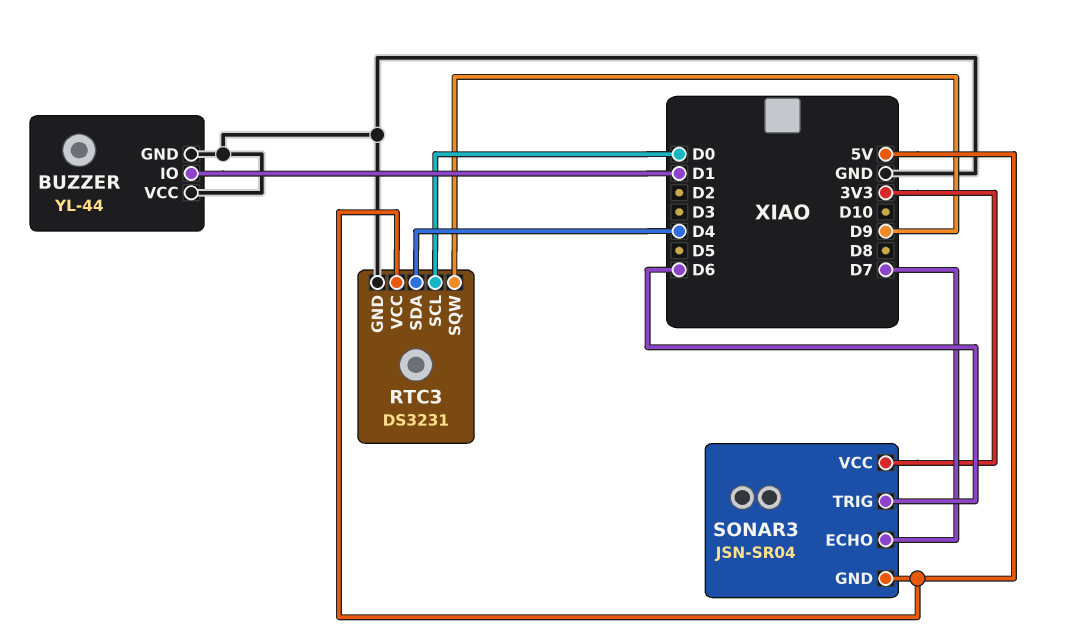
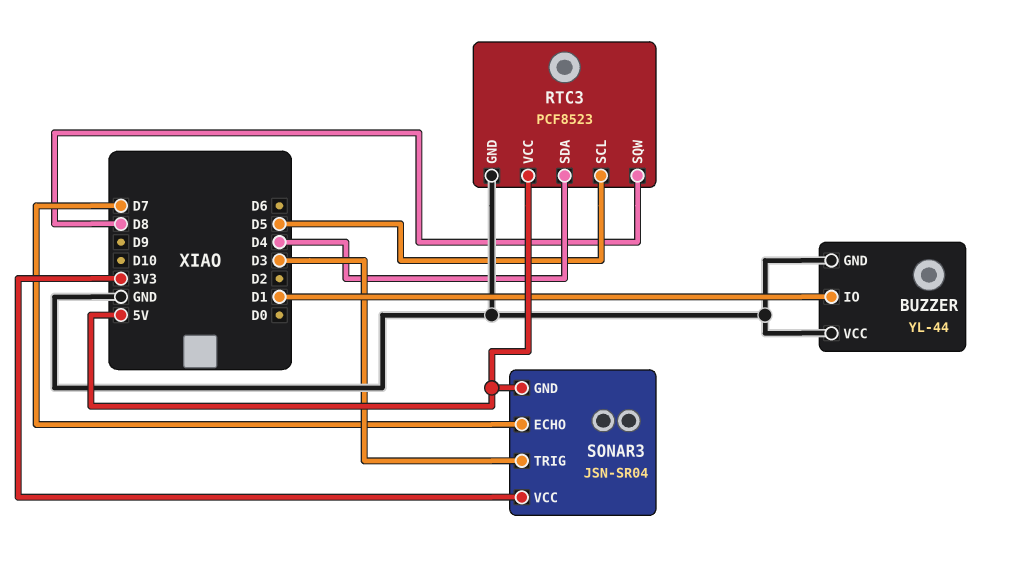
RTC3: DS3231 -> PCF8523
RTC3 pin SCL: D0 -> D5
RTC3 pin SQW: D9 -> D8
SONAR3 pin TRIG: D6 -> D3

